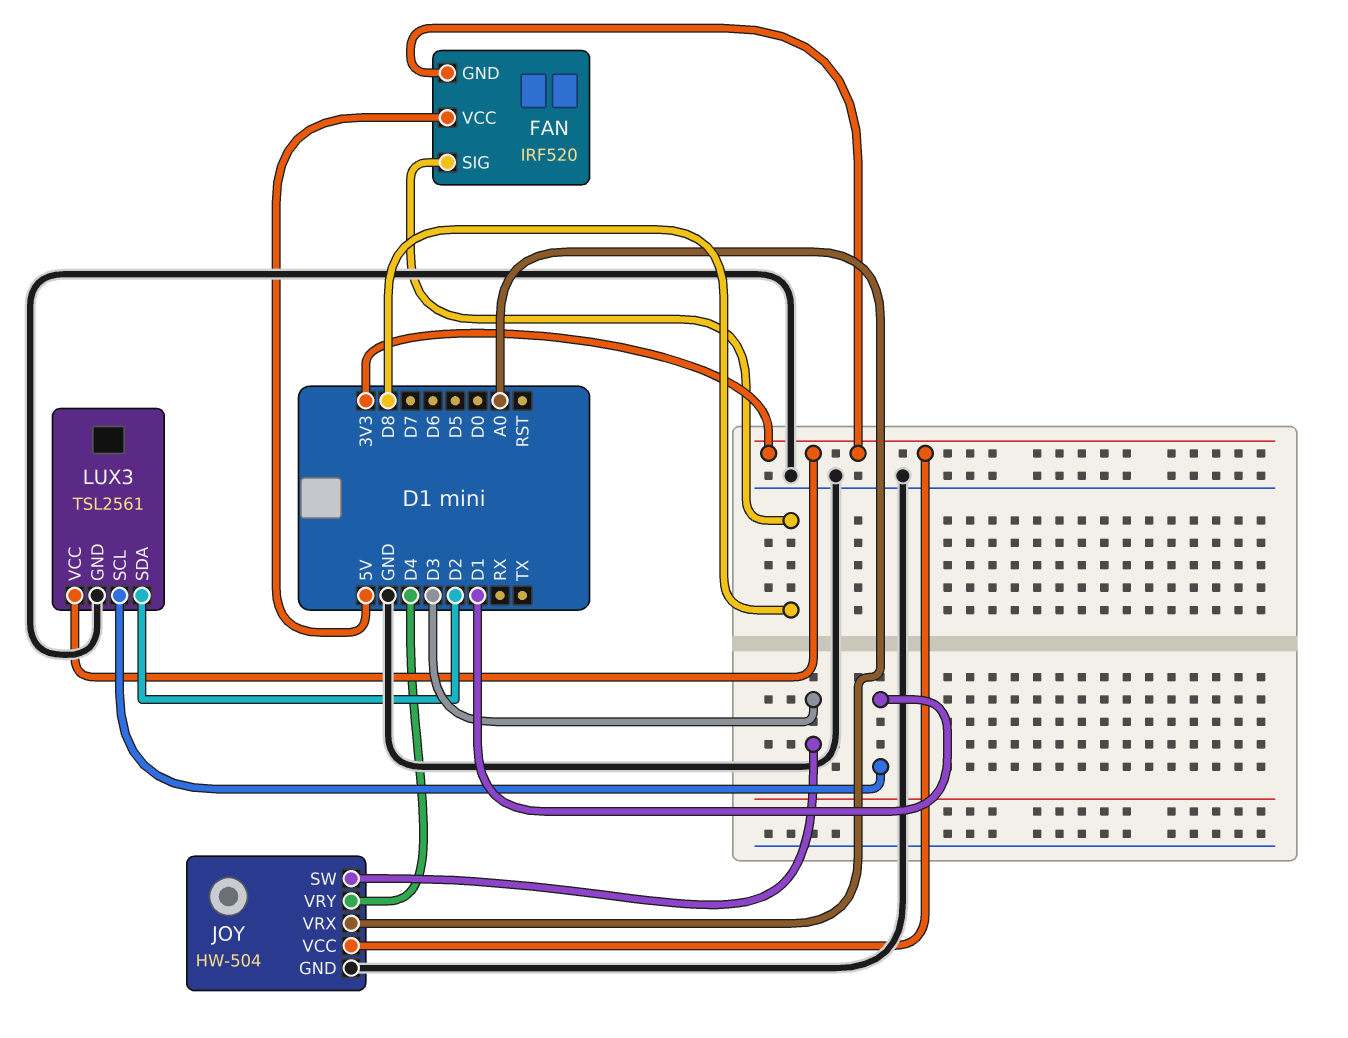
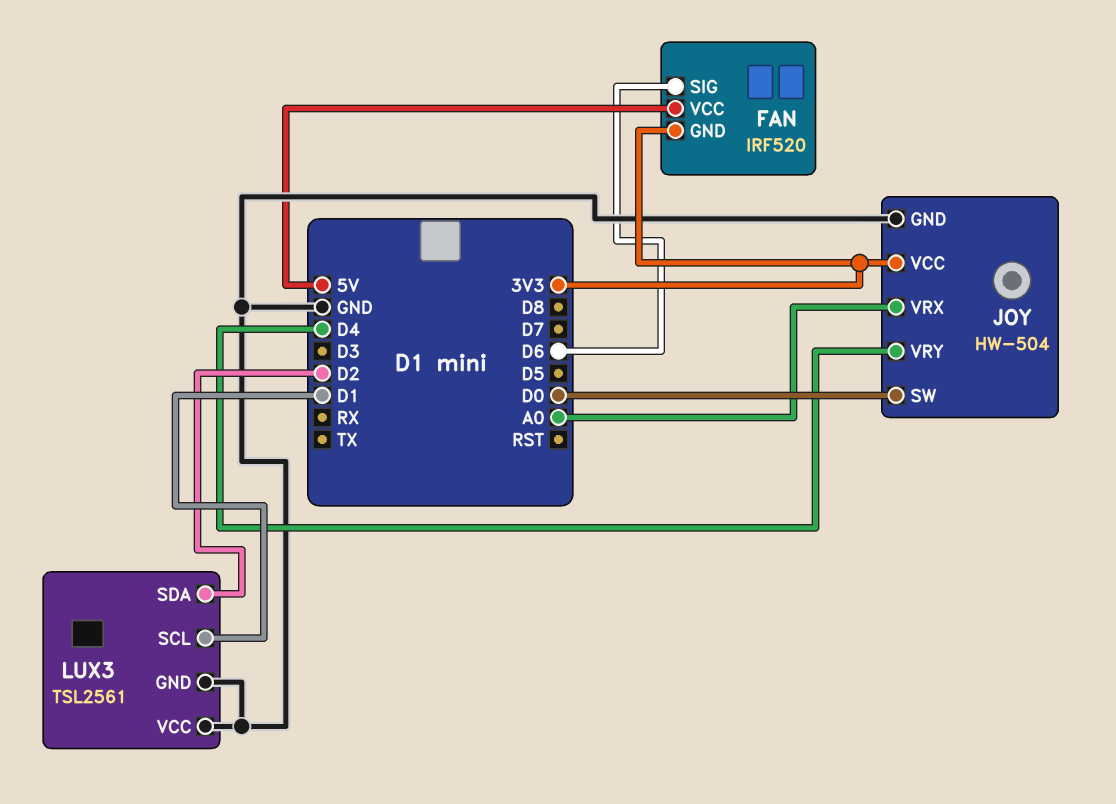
FAN pin SIG: D8 -> D6
JOY pin SW: D3 -> D0
LUX3 pin VCC: 3V3 -> GND

